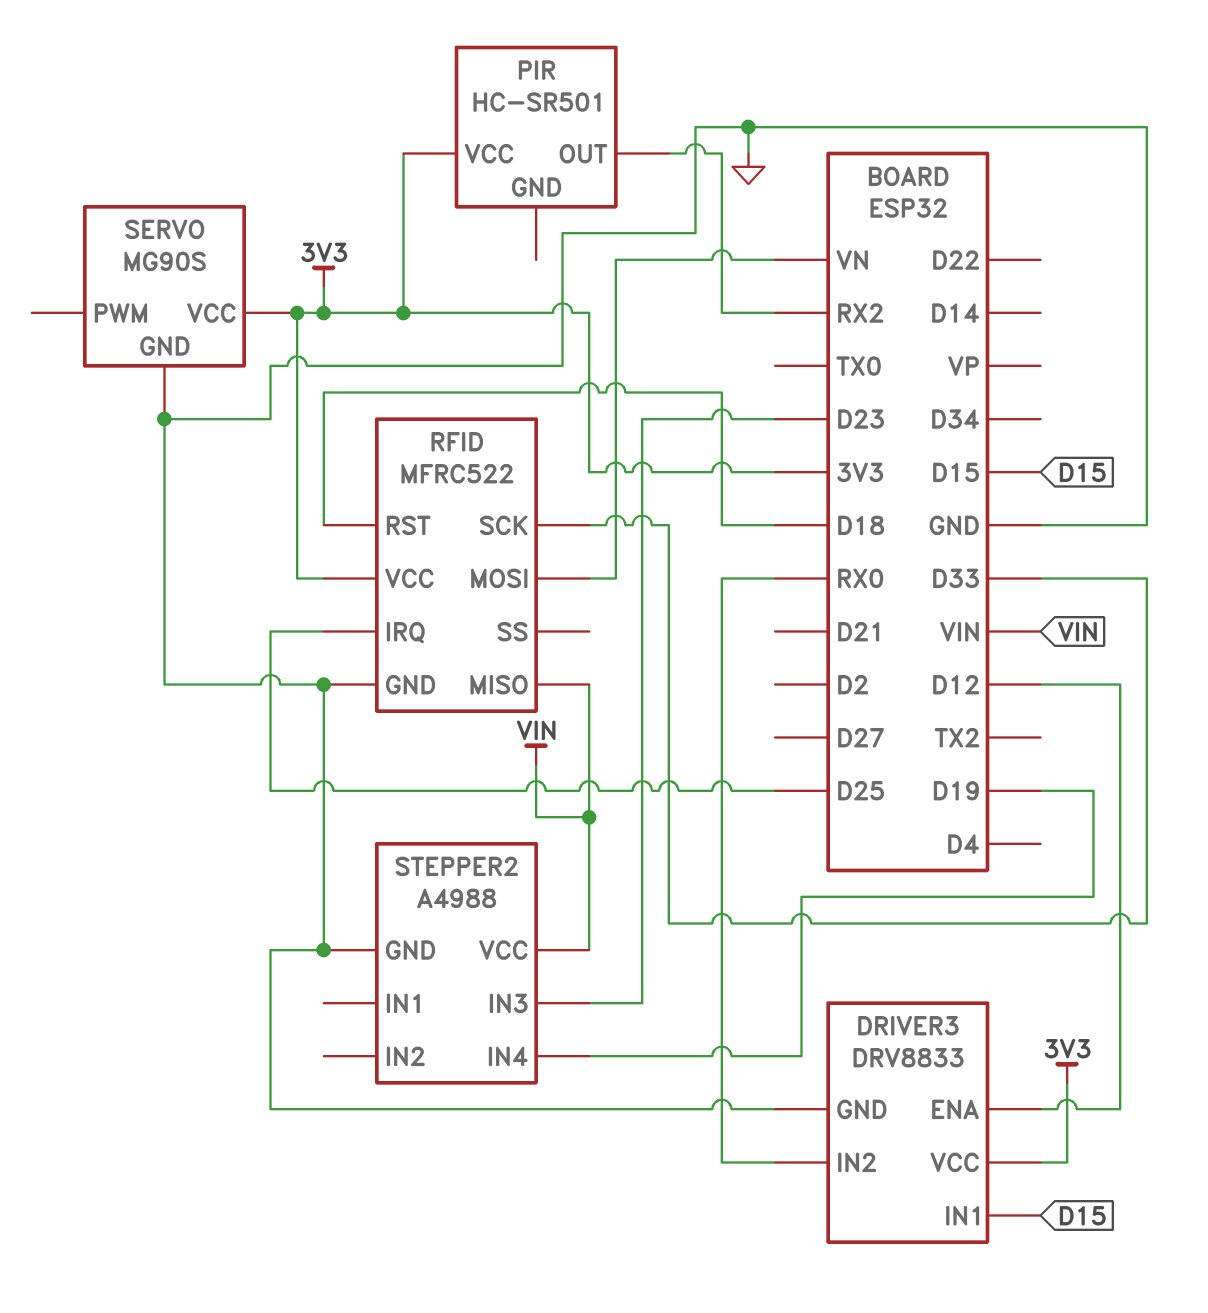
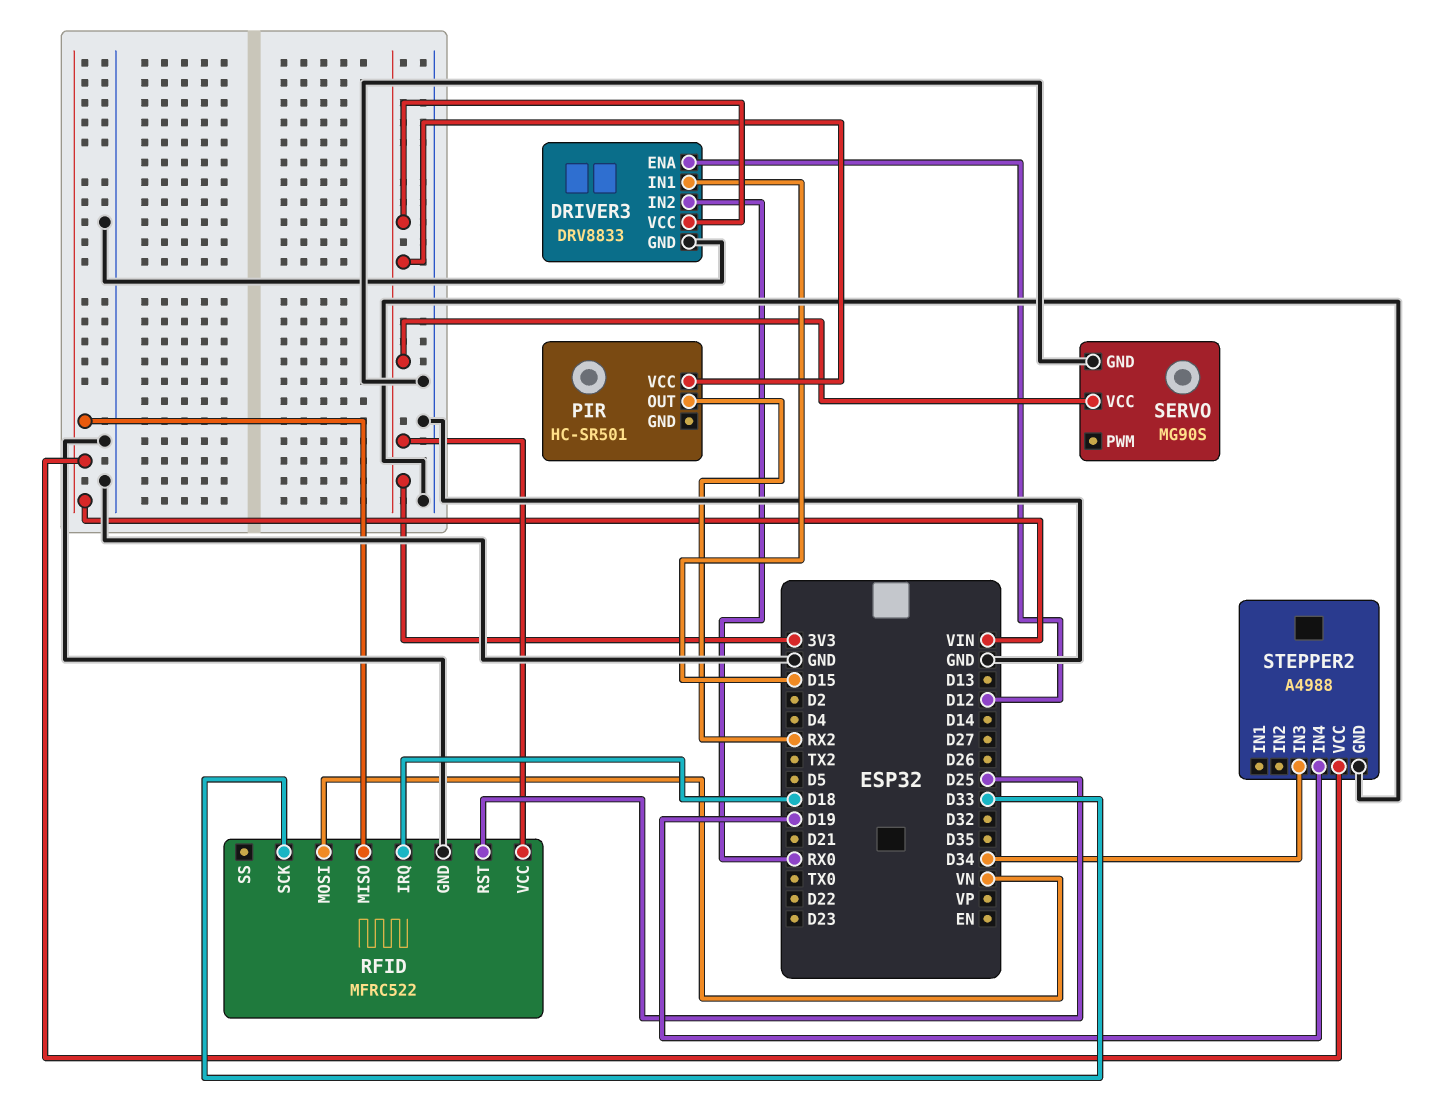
RFID pin IRQ: D25 -> D18
RFID pin RST: D18 -> D25
STEPPER2 pin IN3: D23 -> D34

